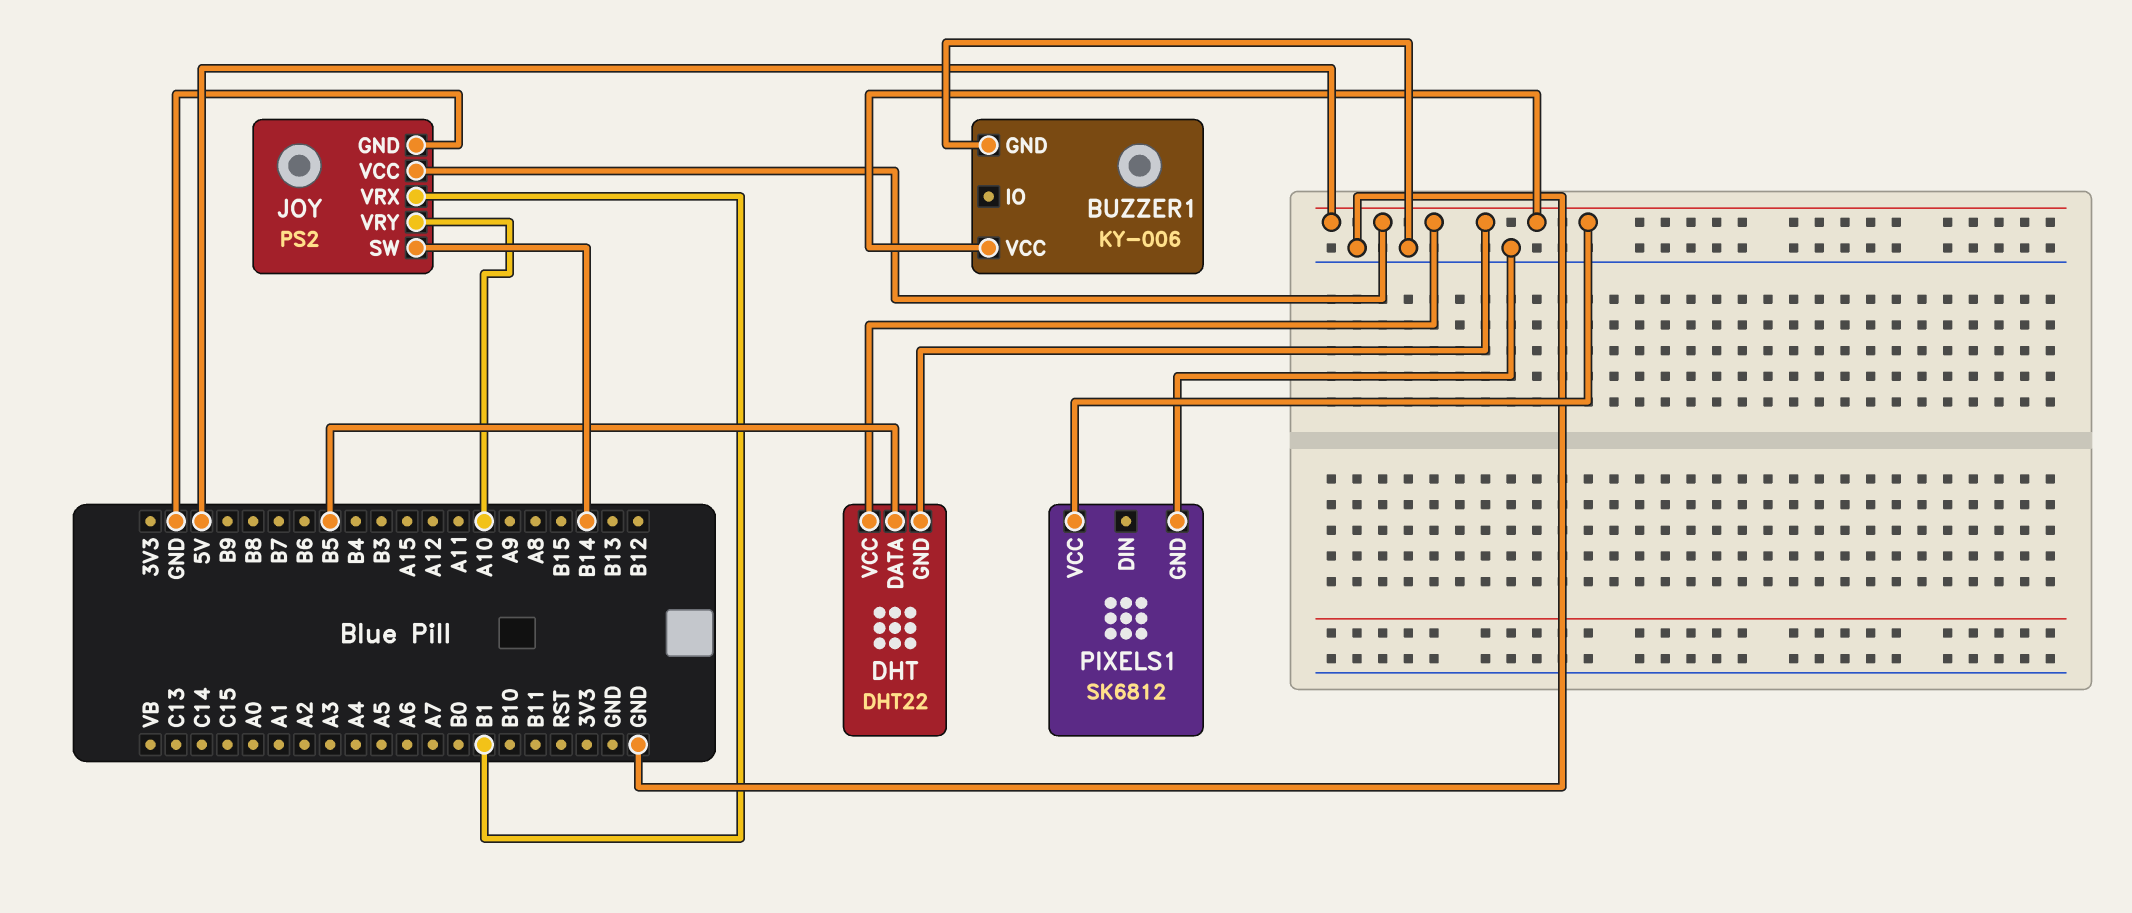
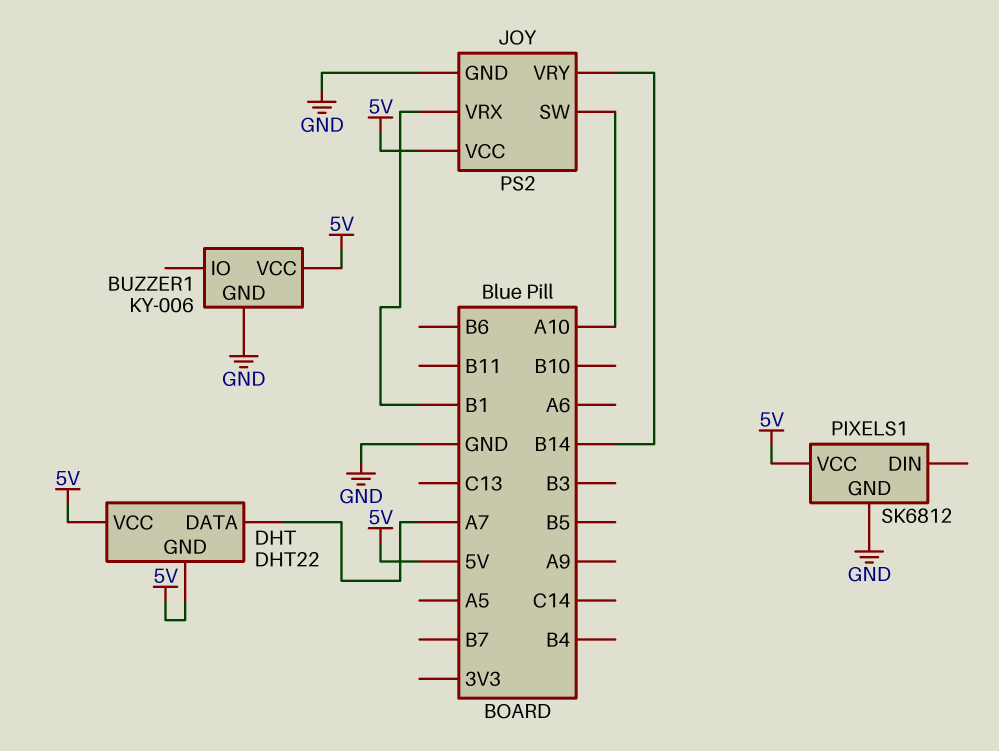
DHT pin DATA: B5 -> A7
JOY pin SW: B14 -> A10
JOY pin VRY: A10 -> B14

